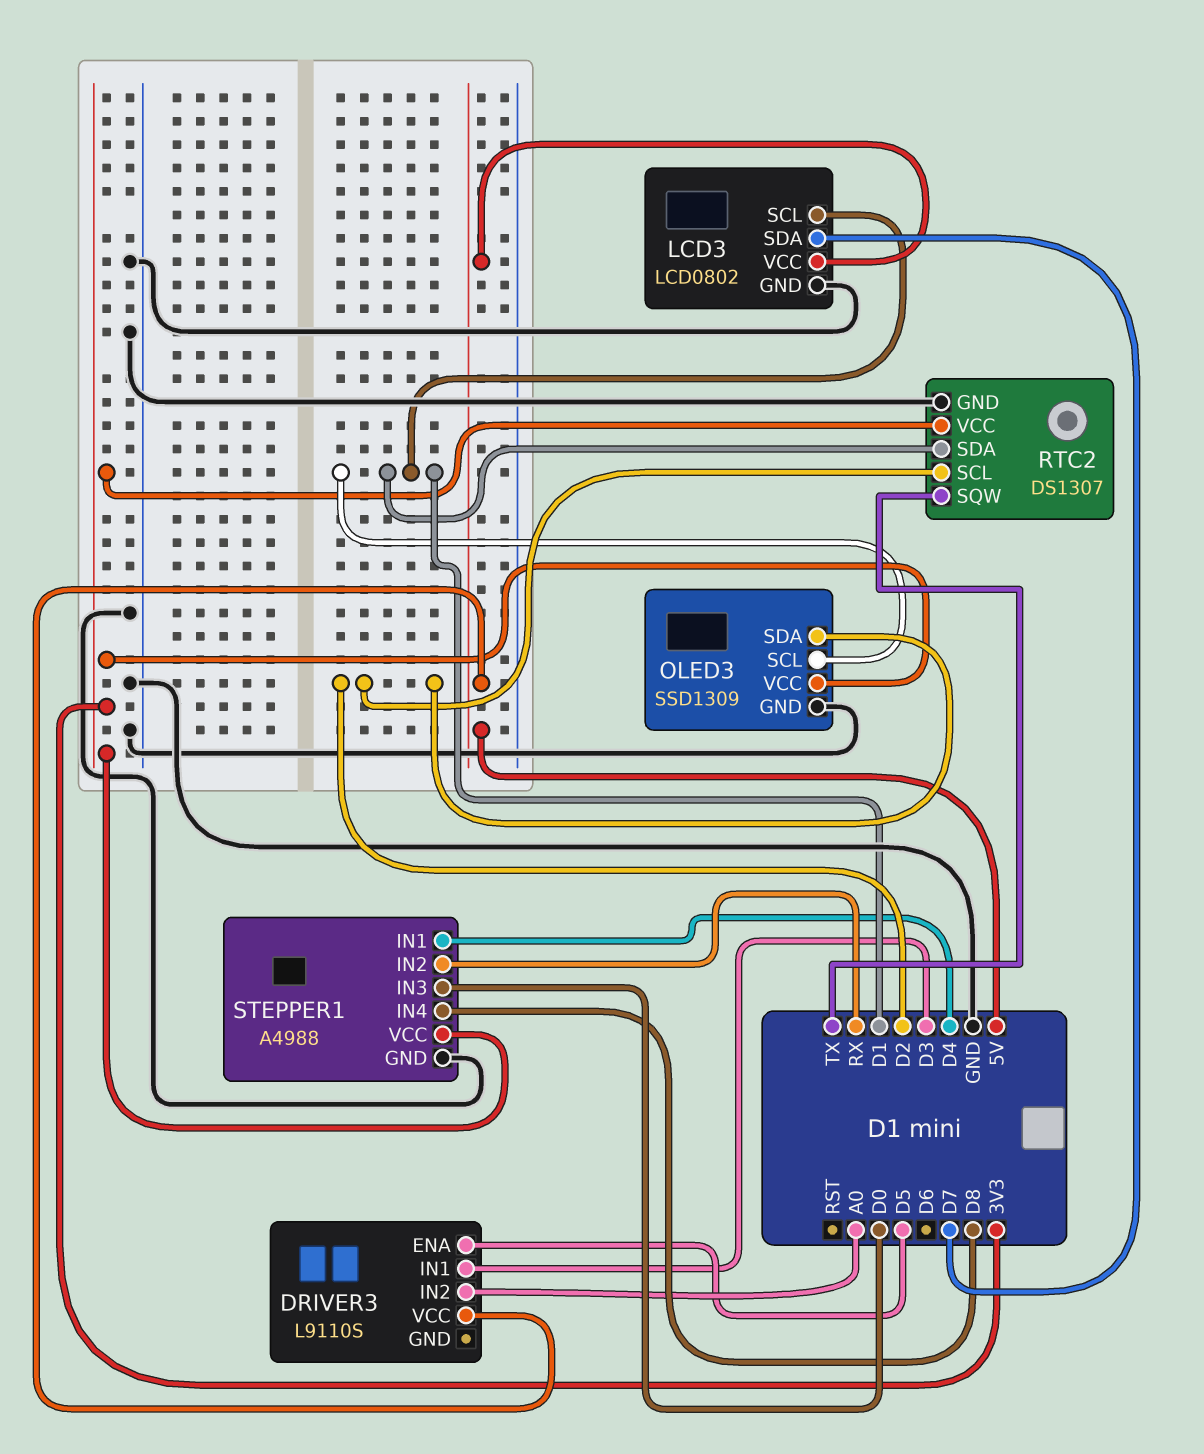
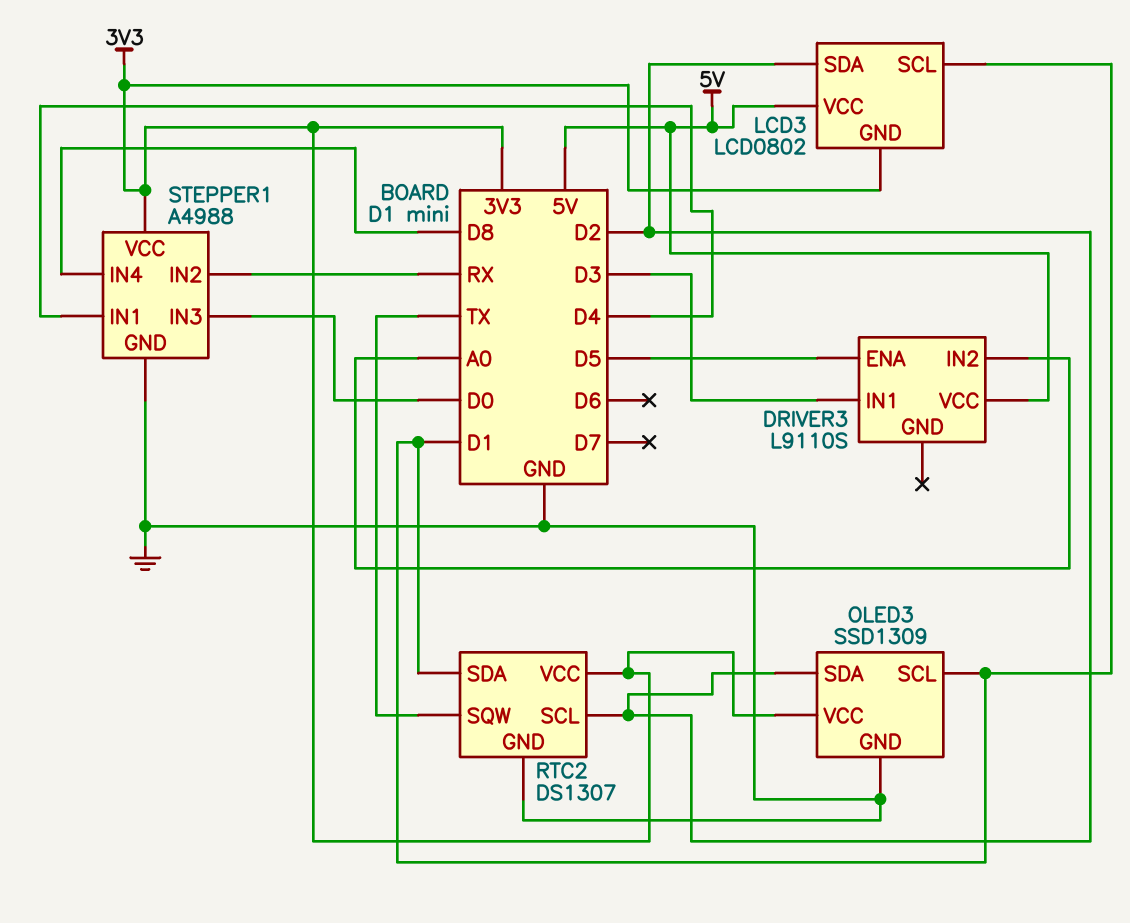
LCD3 pin GND: GND -> 3V3
LCD3 pin SDA: D7 -> D2

